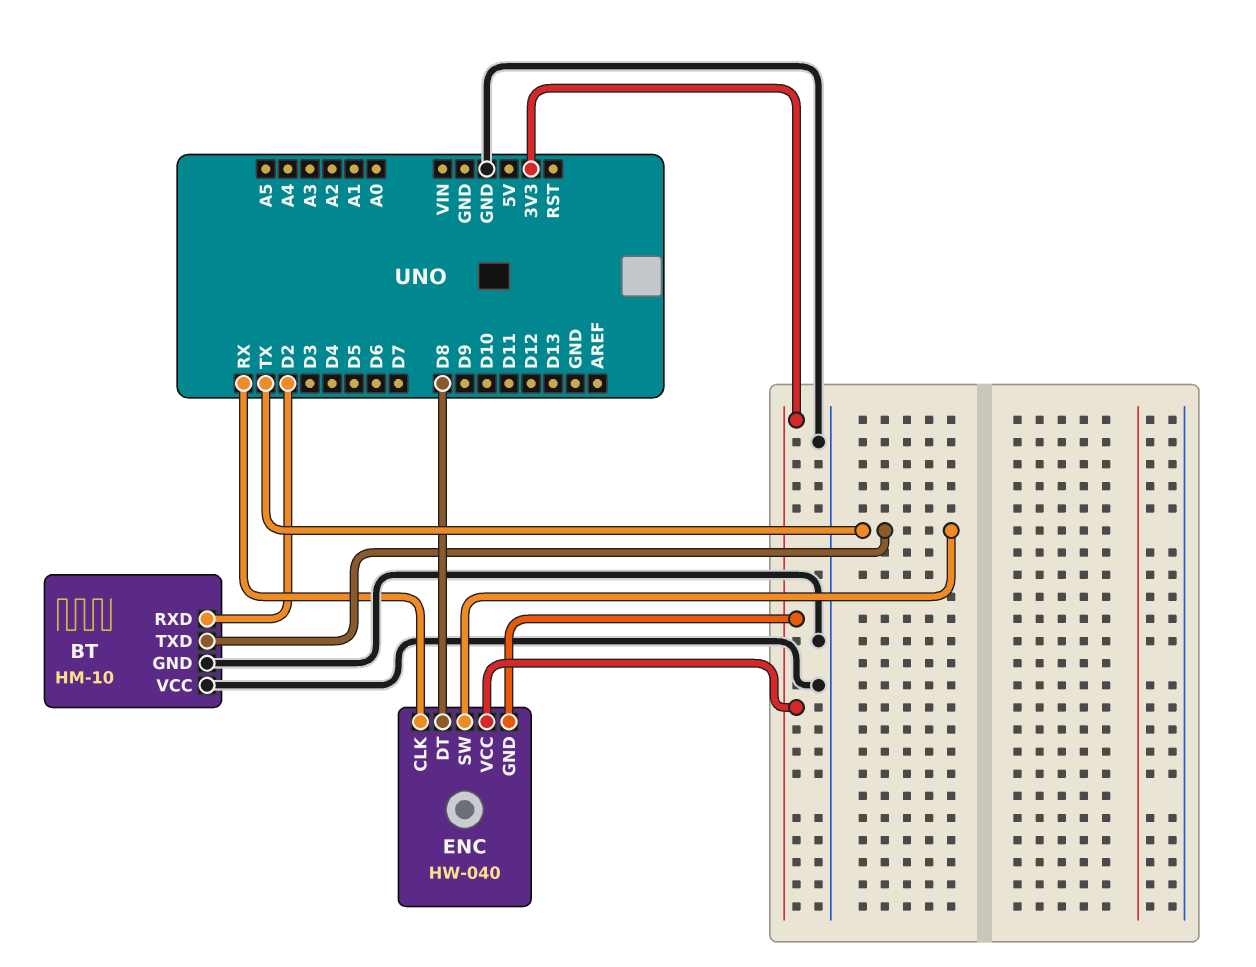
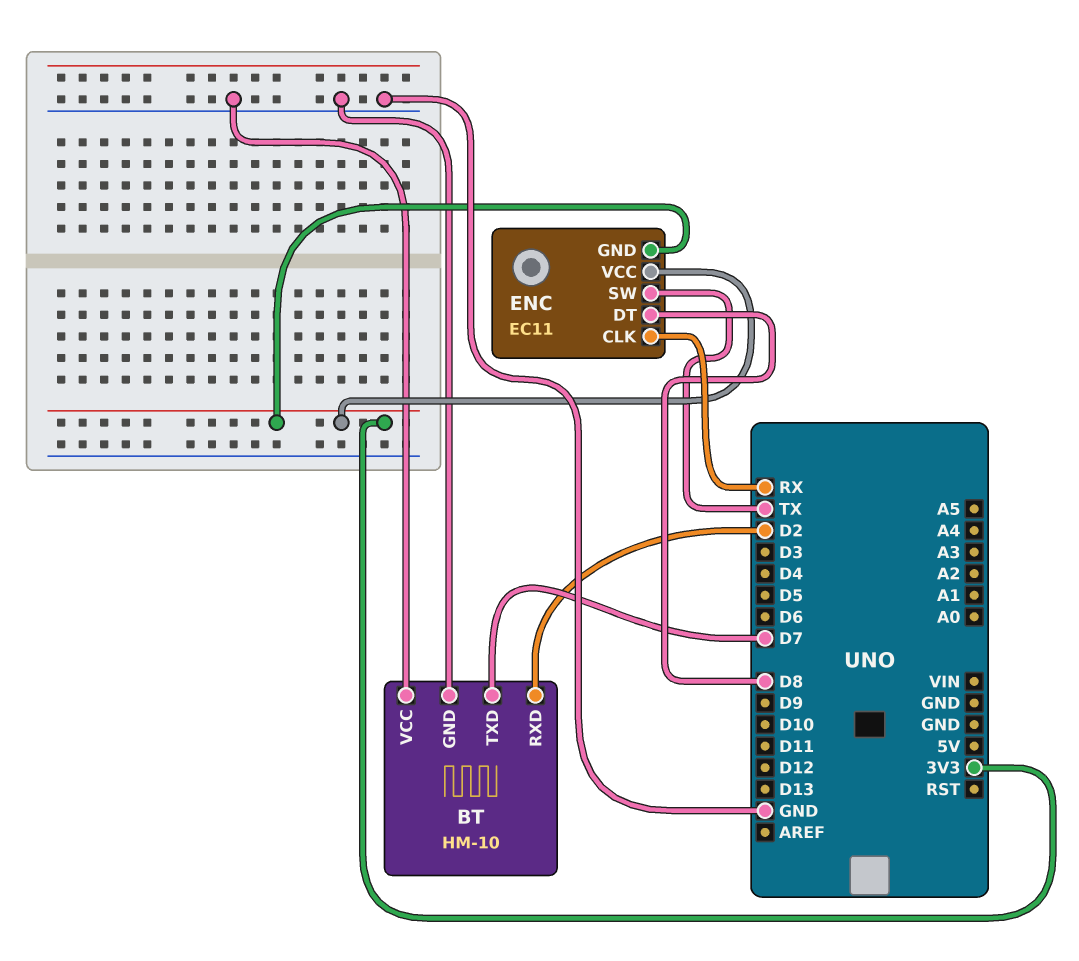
BT pin TXD: TX -> D7
ENC: HW-040 -> EC11

